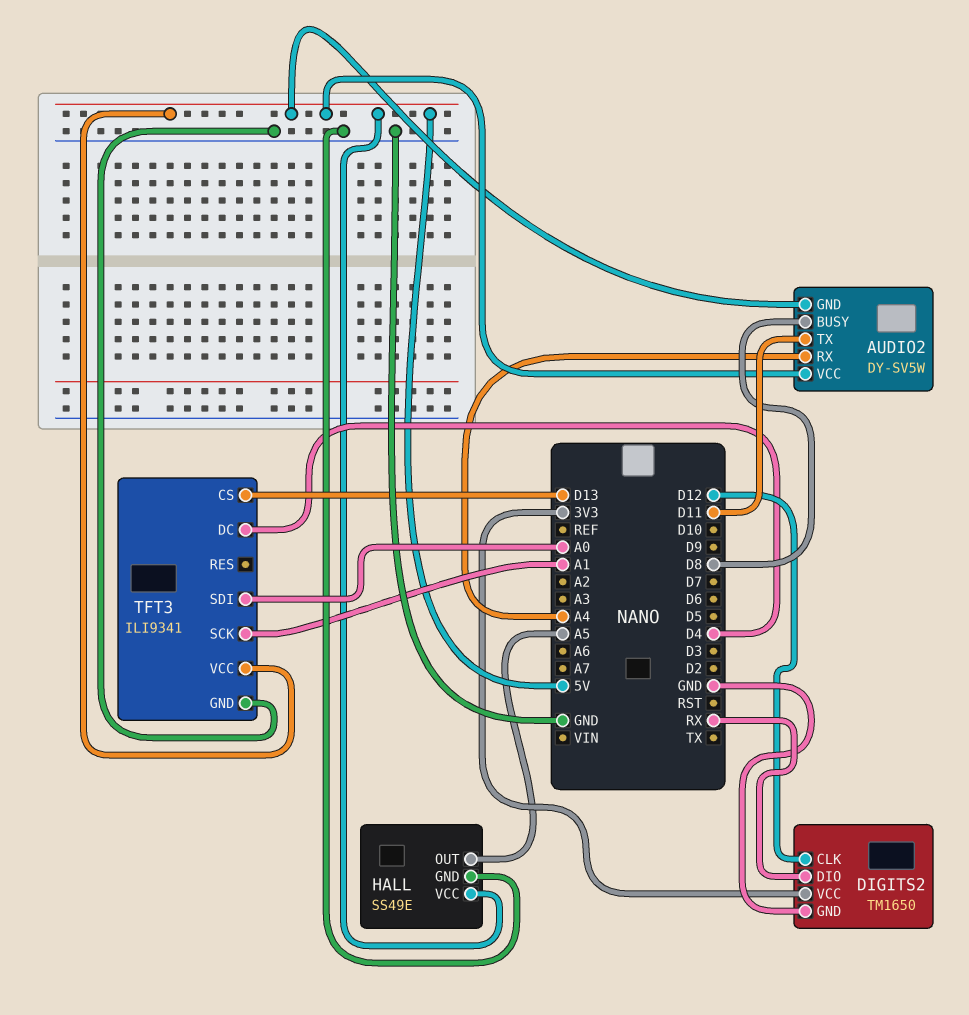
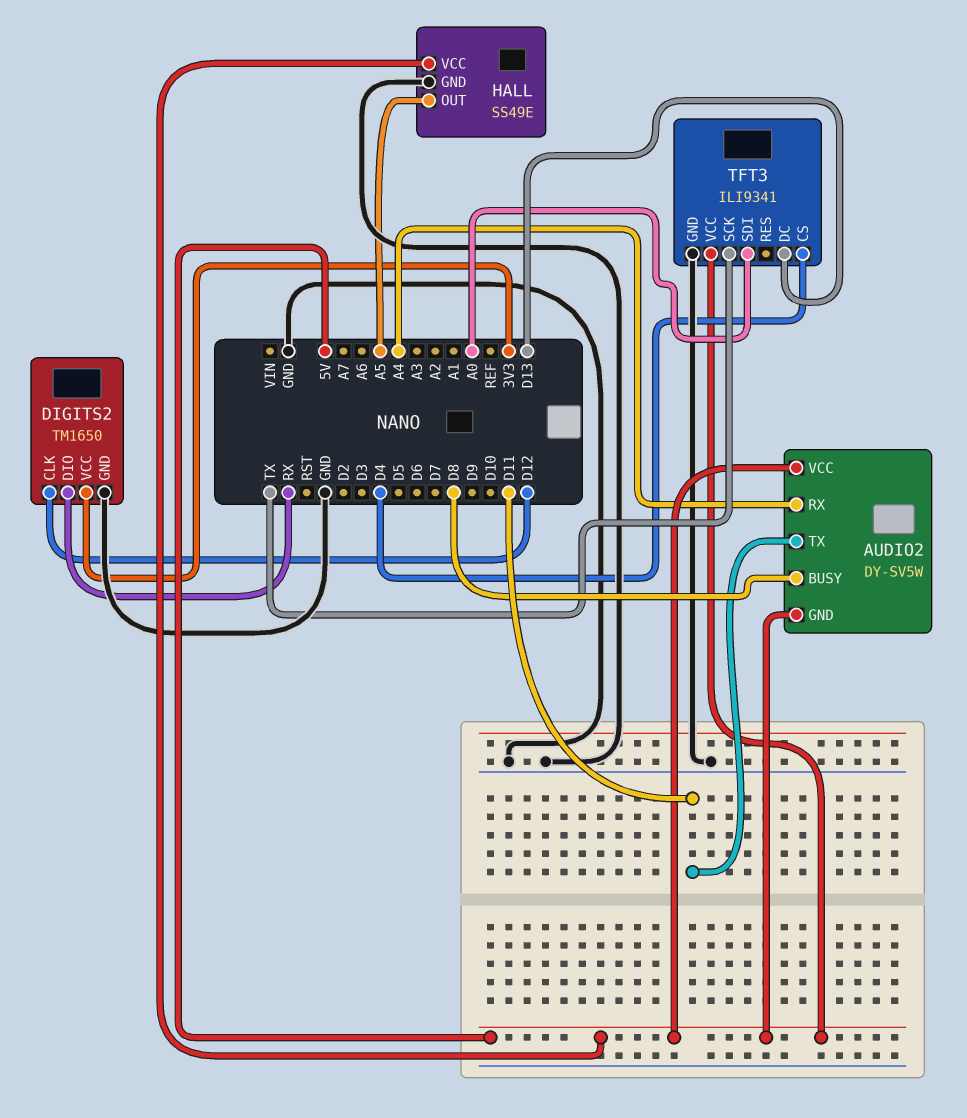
TFT3 pin CS: D13 -> D4
TFT3 pin DC: D4 -> D13
TFT3 pin SCK: A1 -> TX

